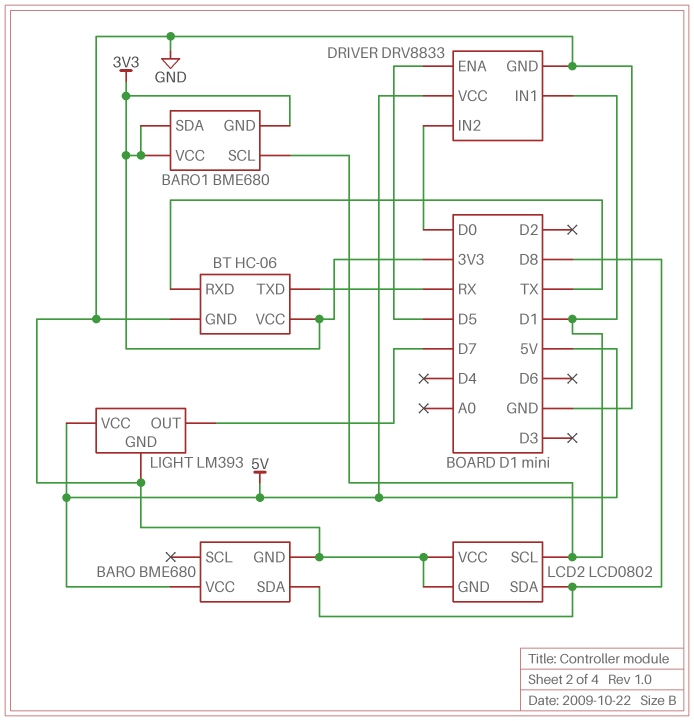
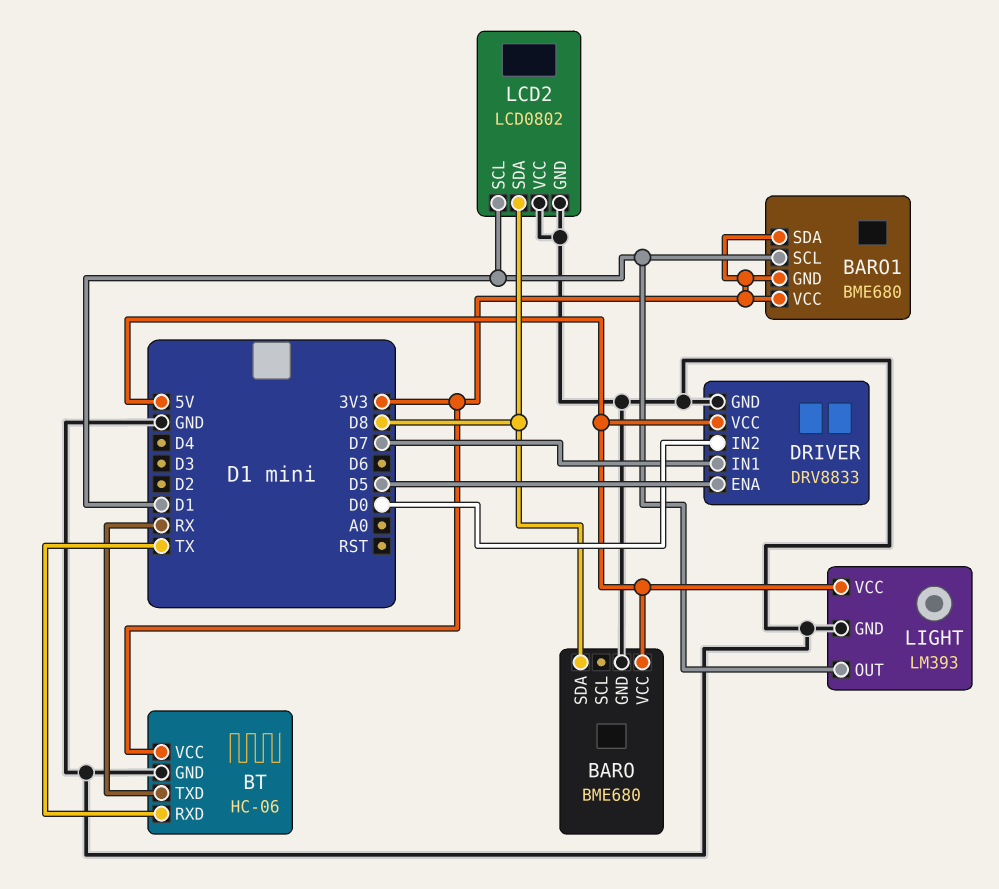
DRIVER pin IN1: D1 -> D7
LIGHT pin OUT: D7 -> D1

